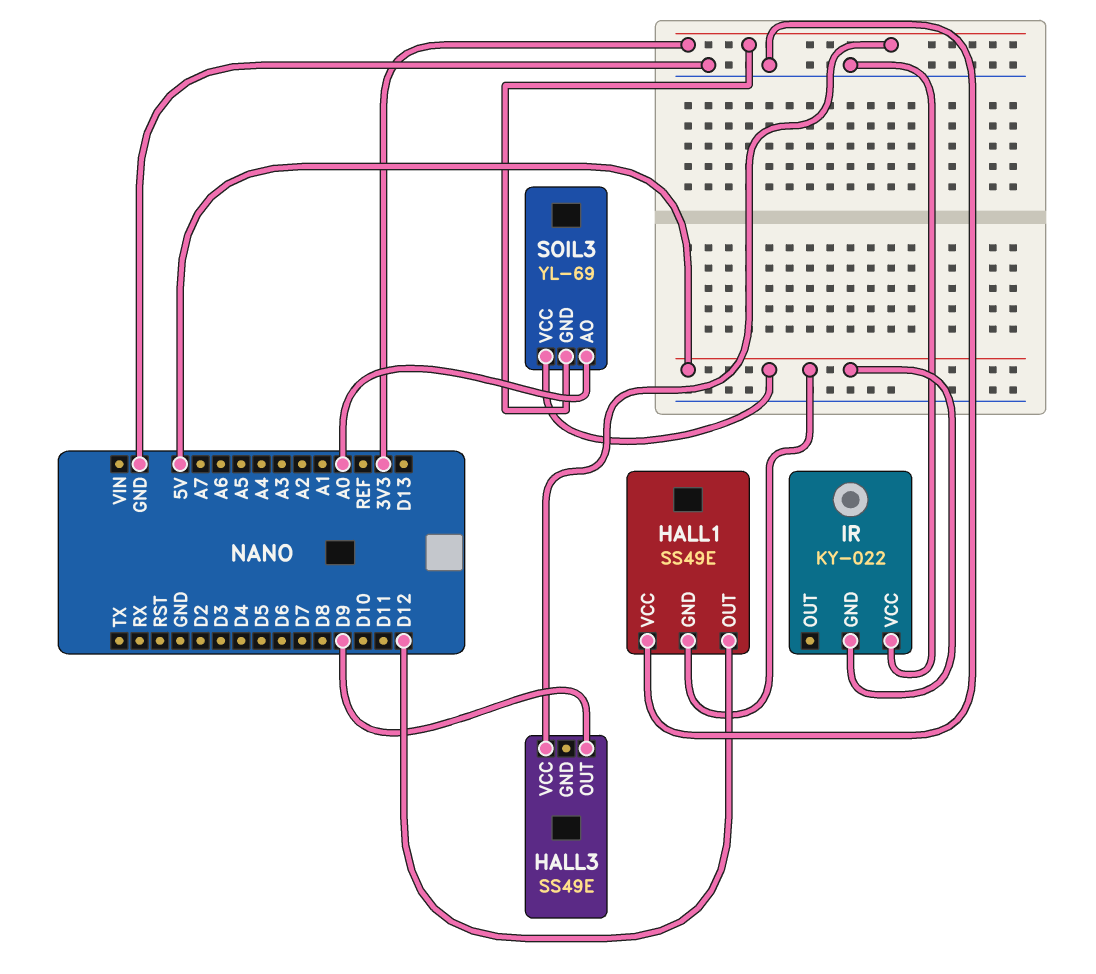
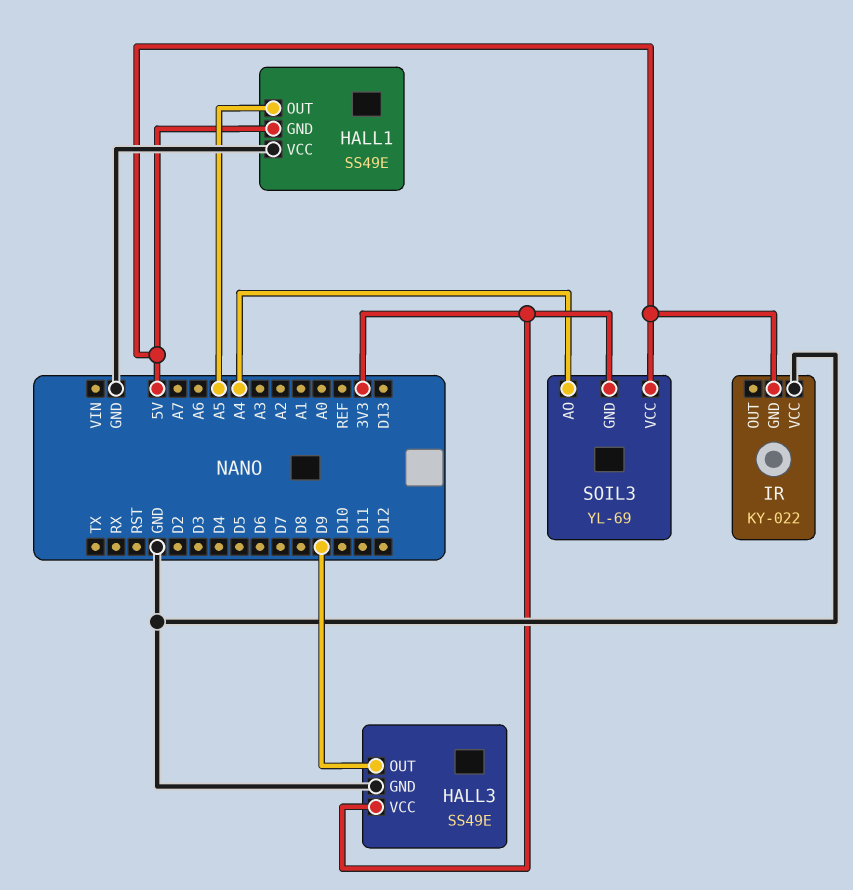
HALL1 pin OUT: D12 -> A5
HALL3 pin GND: none -> GND
SOIL3 pin AO: A0 -> A4

